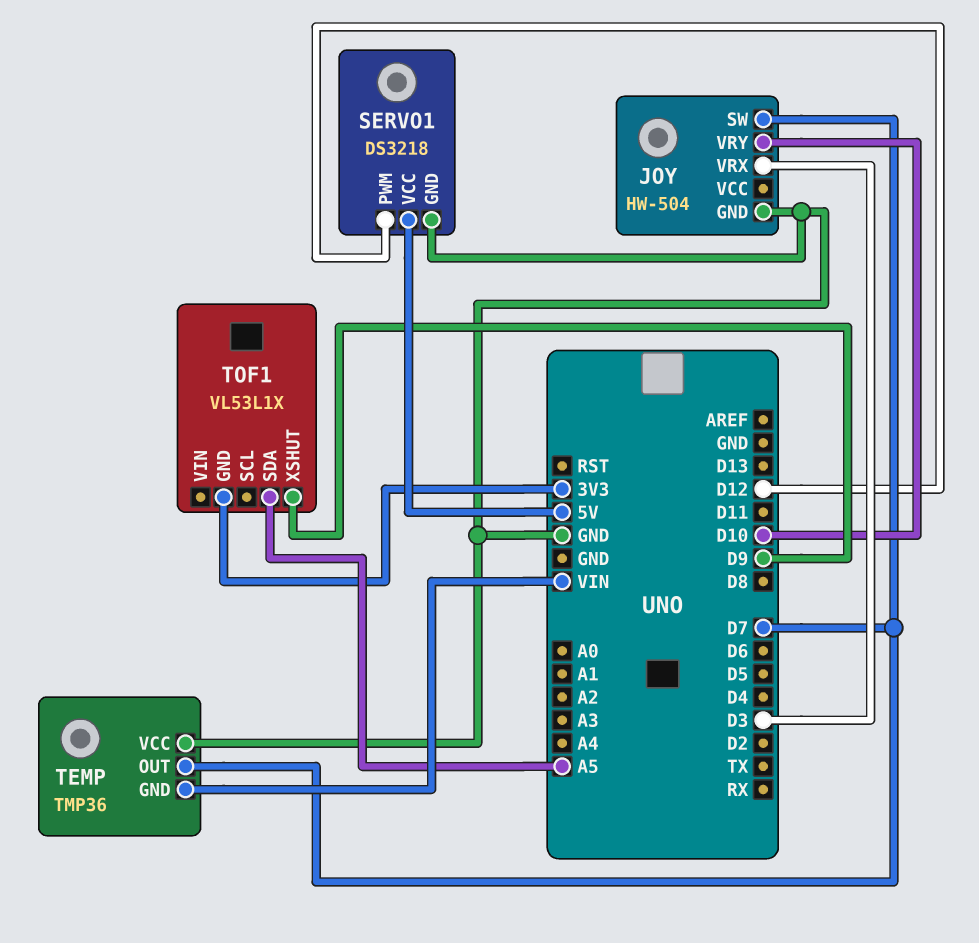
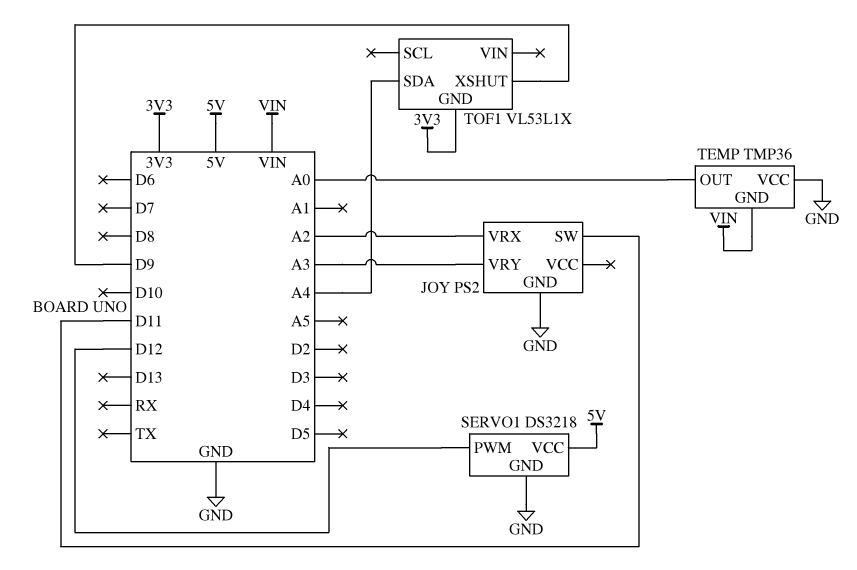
JOY: HW-504 -> PS2
JOY pin SW: D7 -> D11
JOY pin VRX: D3 -> A2
JOY pin VRY: D10 -> A3
TEMP pin OUT: D7 -> A0
TOF1 pin SDA: A5 -> A4

